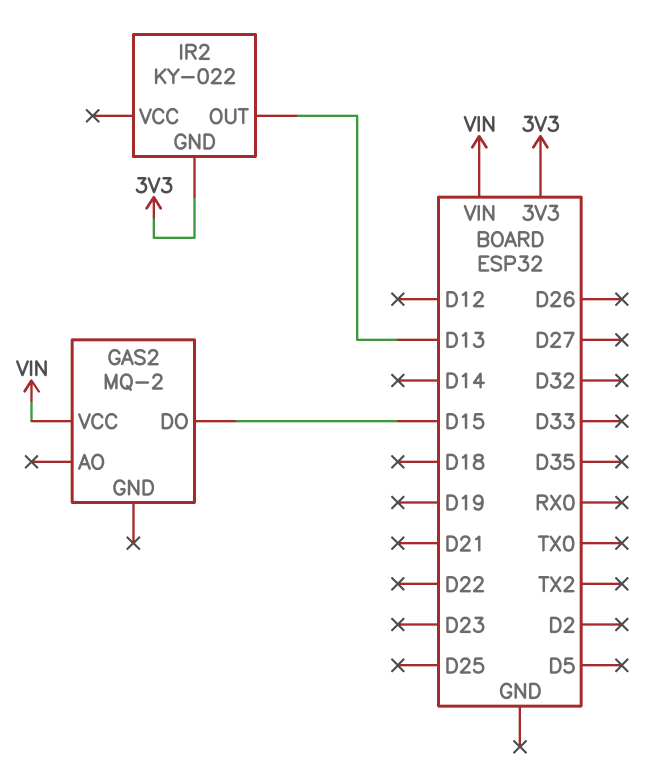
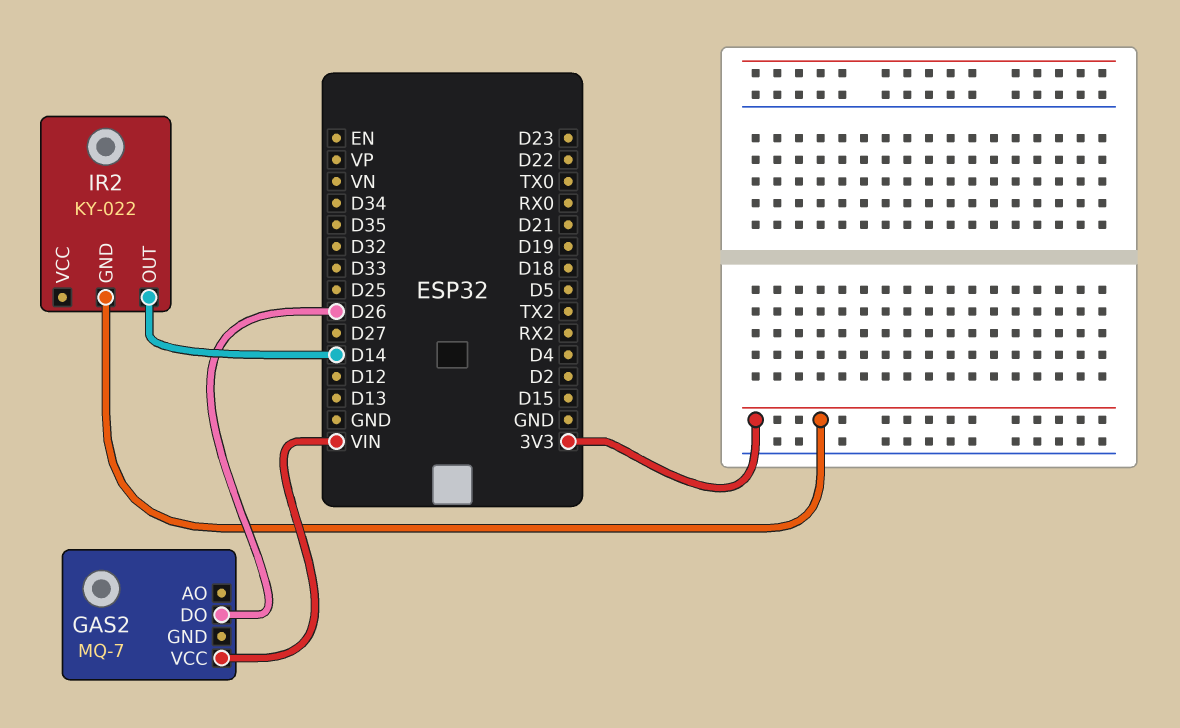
GAS2: MQ-2 -> MQ-7
GAS2 pin DO: D15 -> D26
IR2 pin OUT: D13 -> D14

